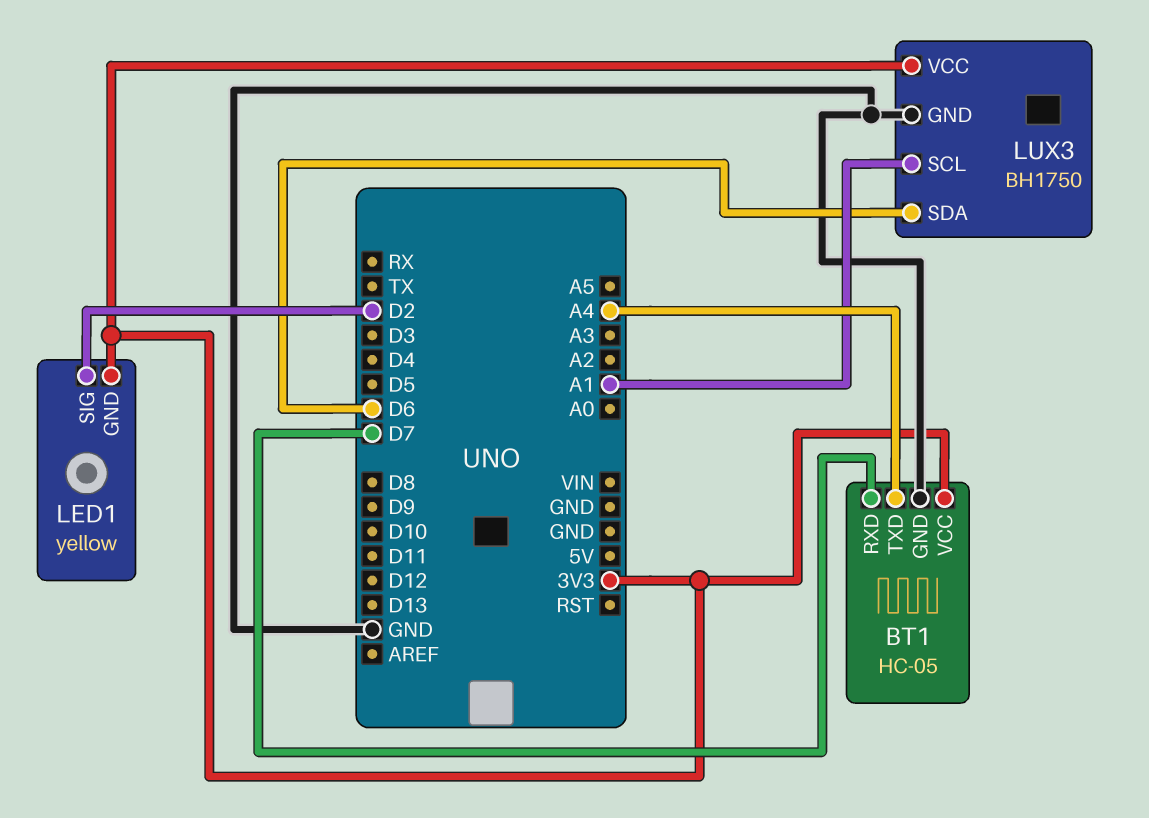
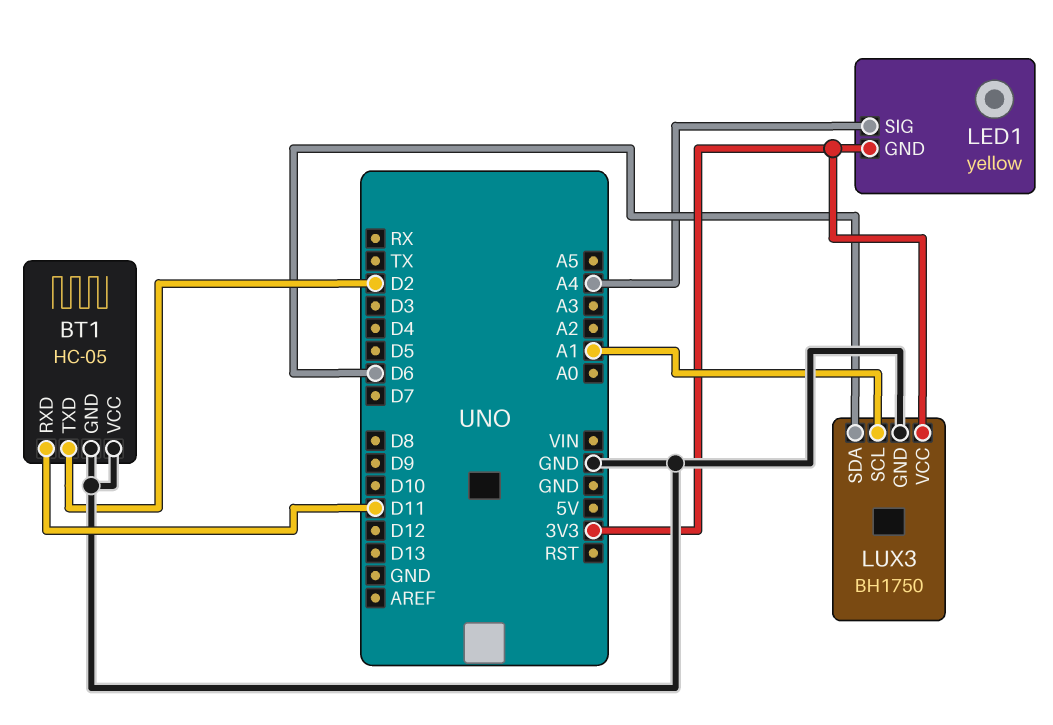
BT1 pin RXD: D7 -> D11
BT1 pin TXD: A4 -> D2
BT1 pin VCC: 3V3 -> GND
LED1 pin SIG: D2 -> A4

